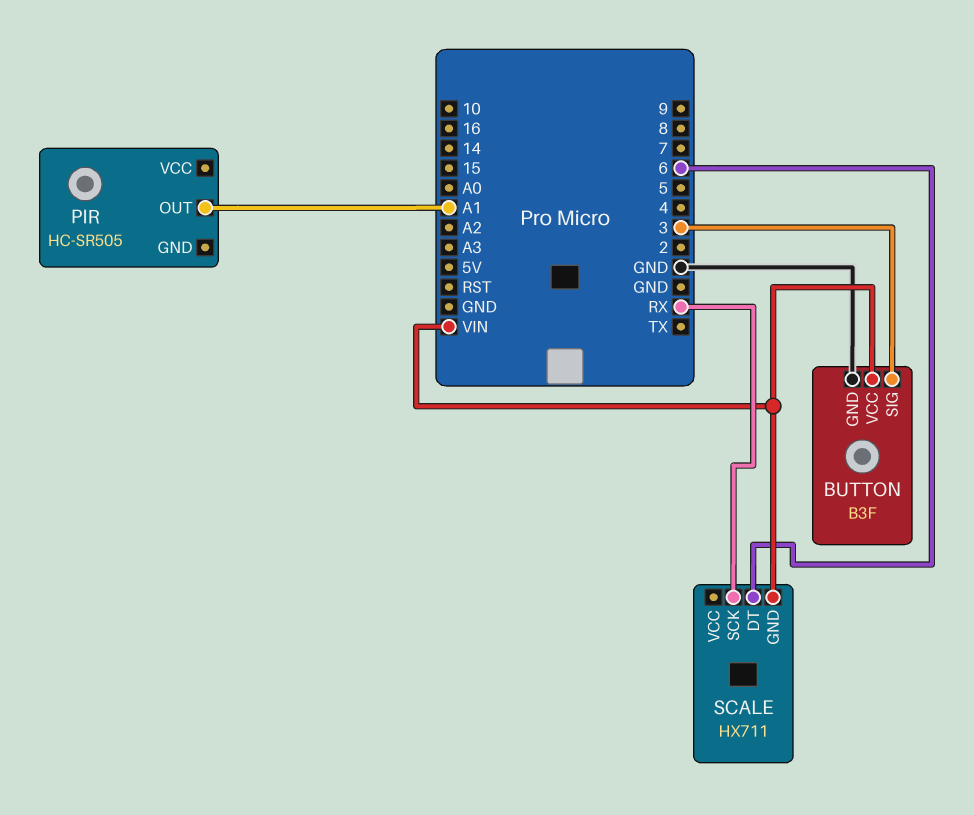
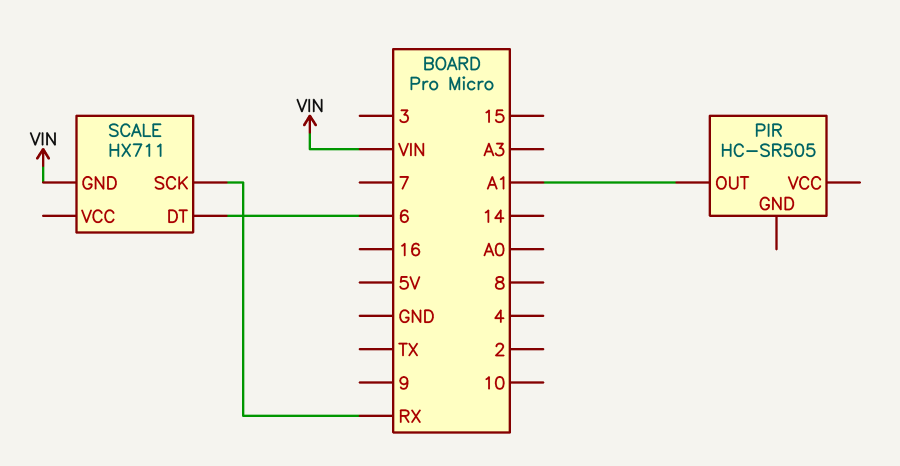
BUTTON: B3F -> none
BUTTON pin GND: GND -> none
BUTTON pin SIG: 3 -> none
BUTTON pin VCC: VIN -> none

